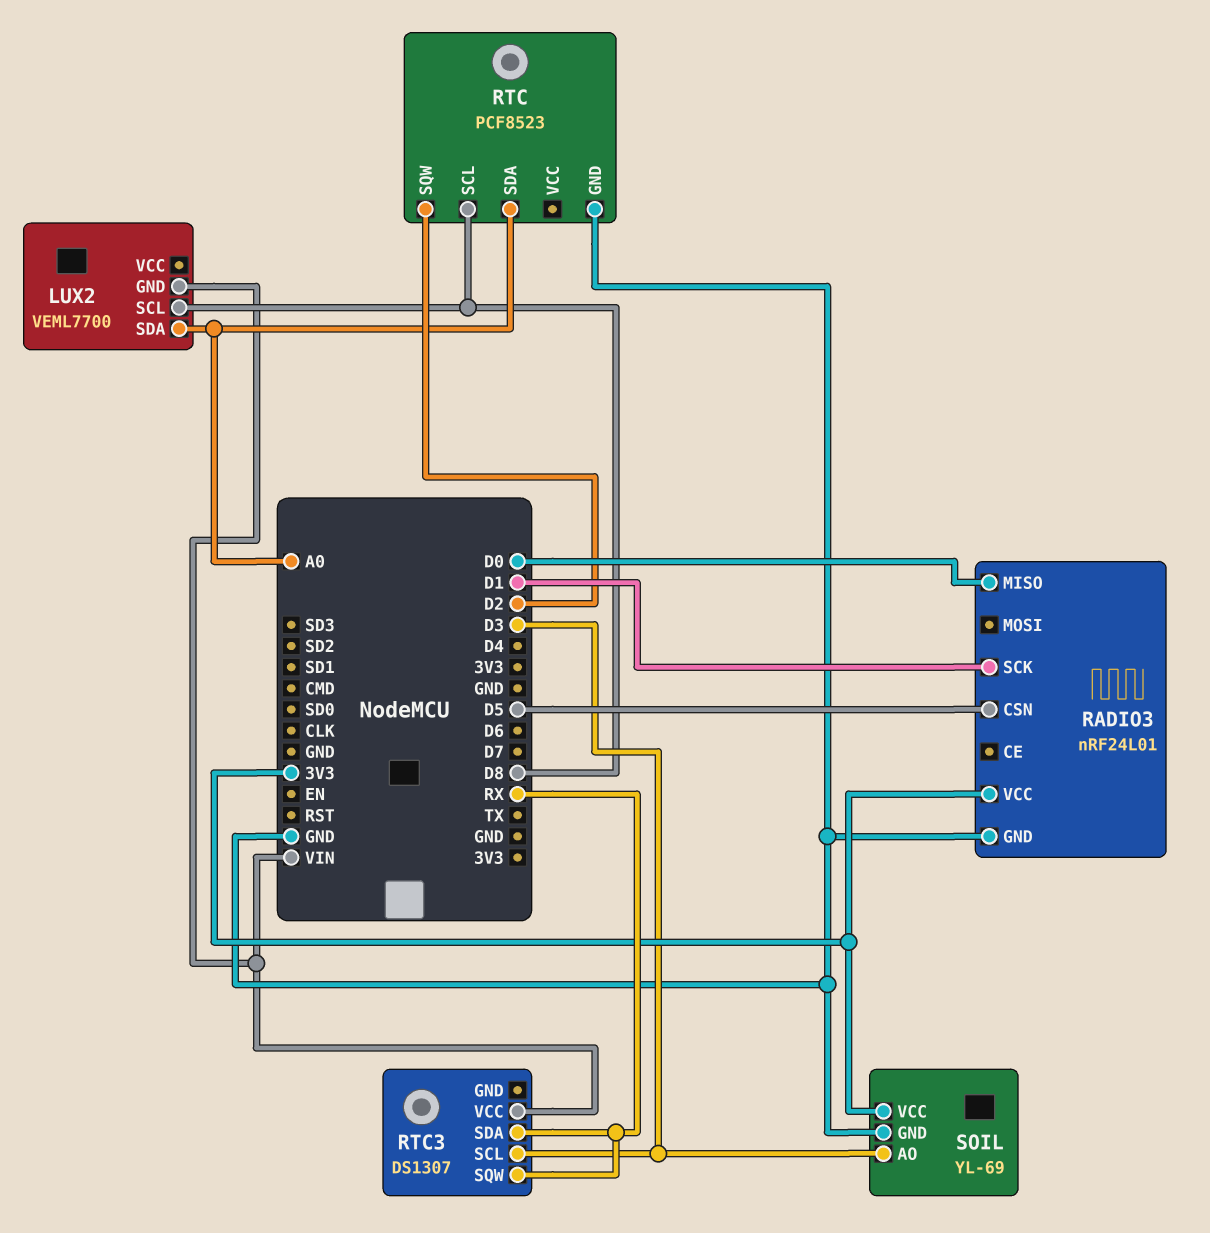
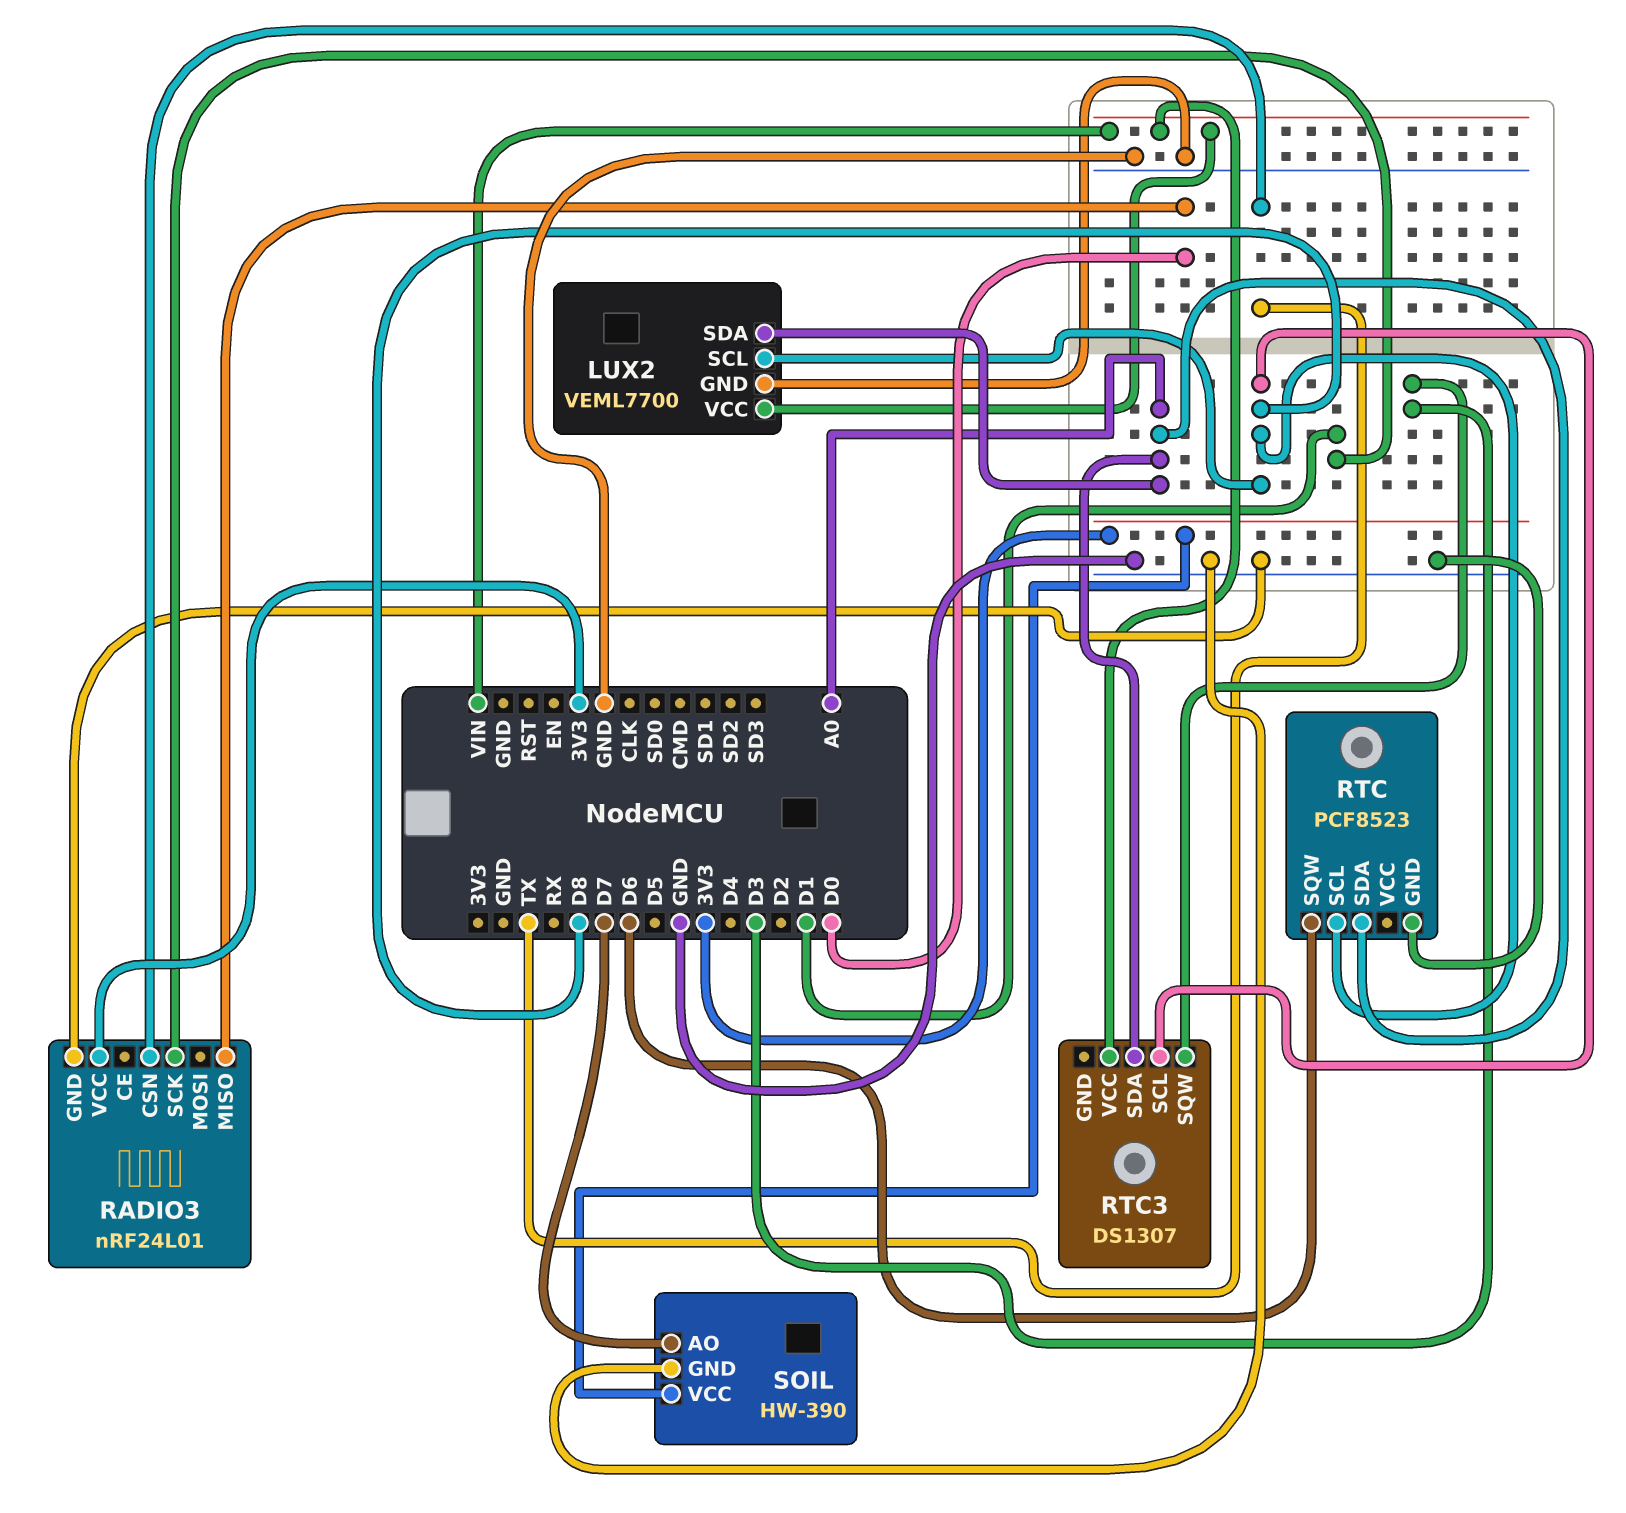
LUX2 pin GND: VIN -> GND
LUX2 pin VCC: none -> VIN
RADIO3 pin CSN: D5 -> TX
RTC pin SQW: D2 -> D6
RTC3 pin SCL: D3 -> D8
RTC3 pin SDA: RX -> A0
RTC3 pin SQW: RX -> D3
SOIL: YL-69 -> HW-390
SOIL pin AO: D3 -> D7

